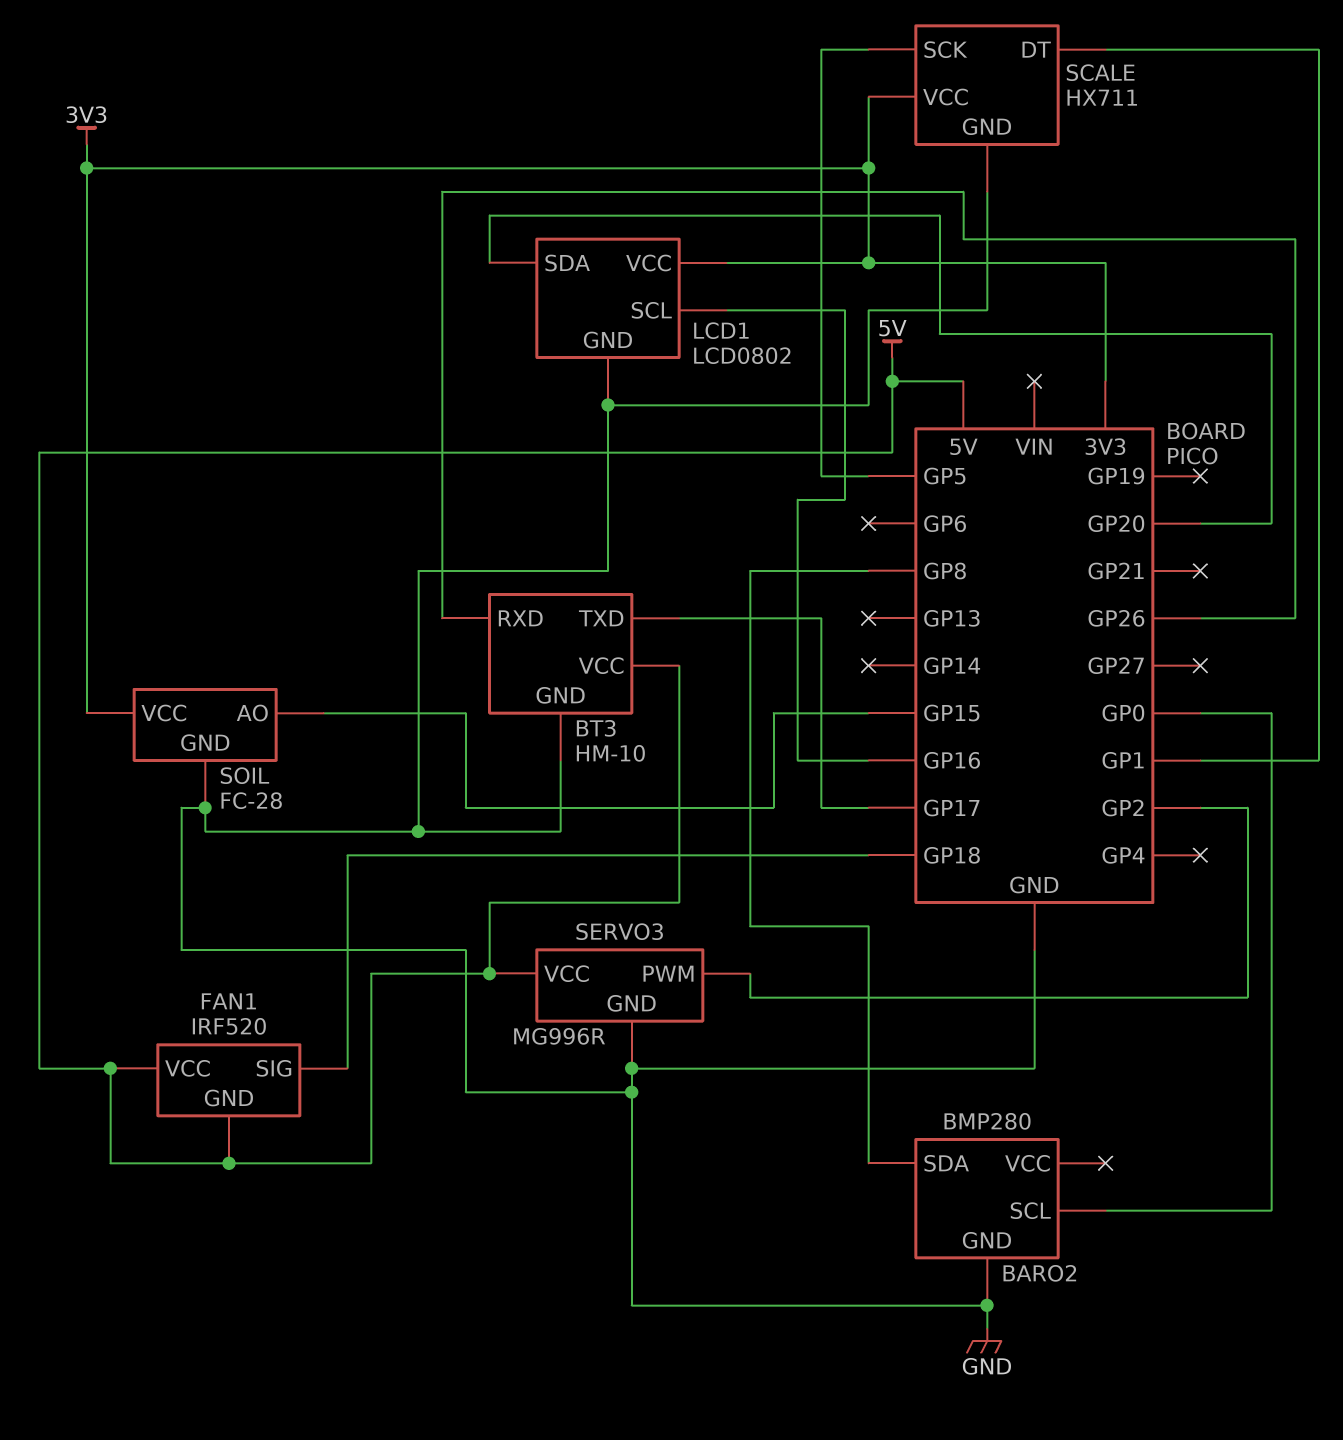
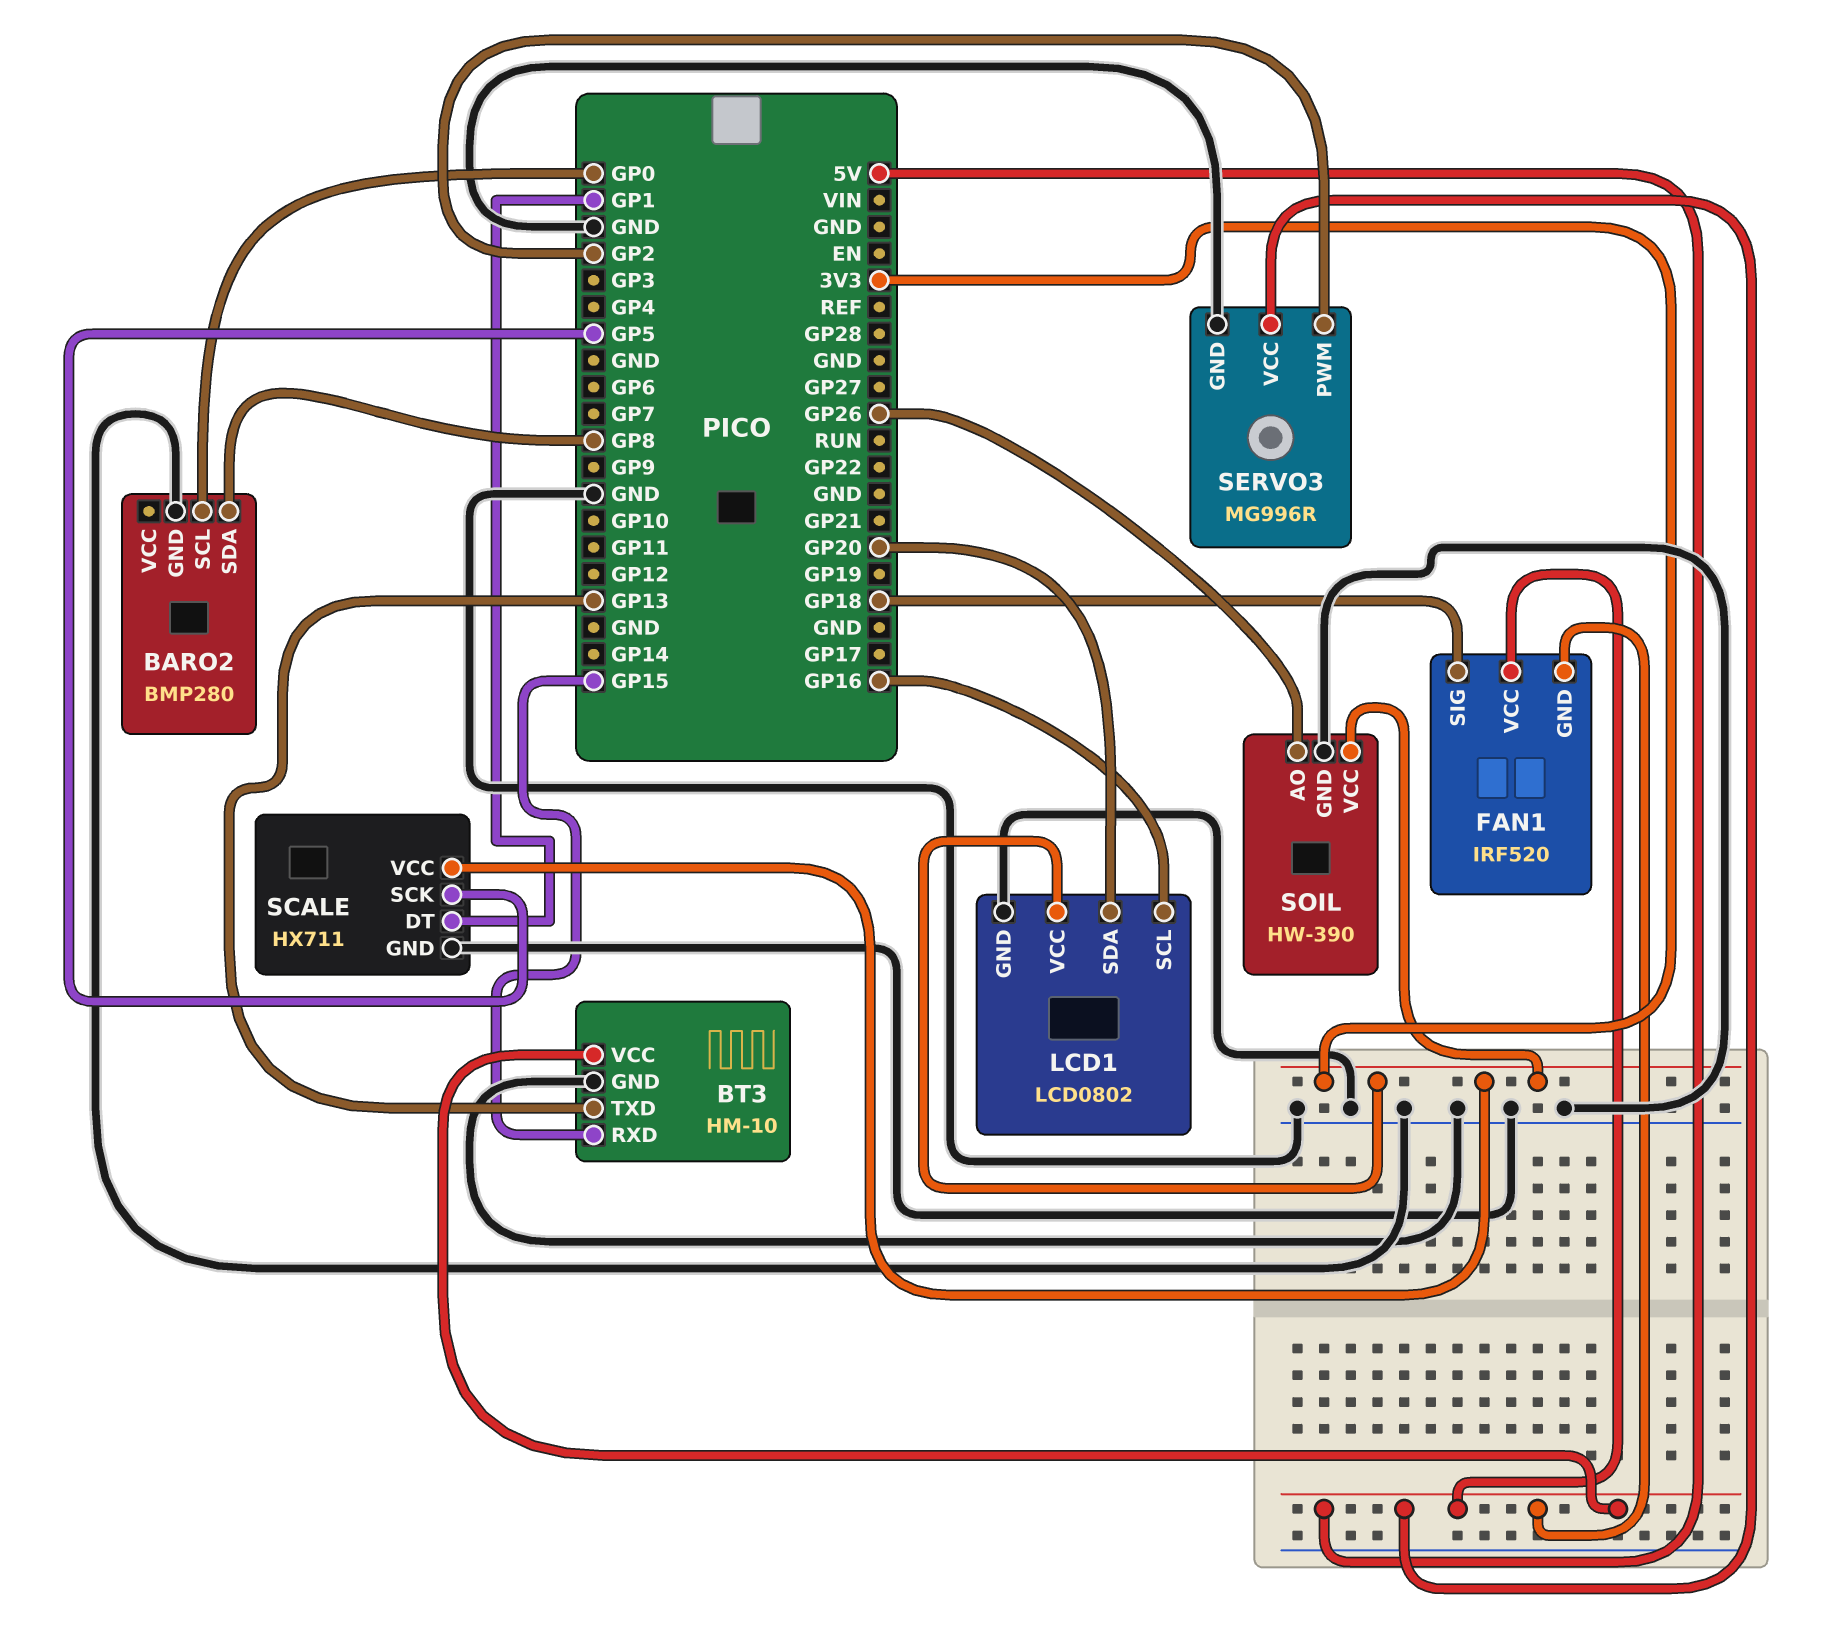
BT3 pin RXD: GP26 -> GP15
BT3 pin TXD: GP17 -> GP13
SOIL: FC-28 -> HW-390
SOIL pin AO: GP15 -> GP26

